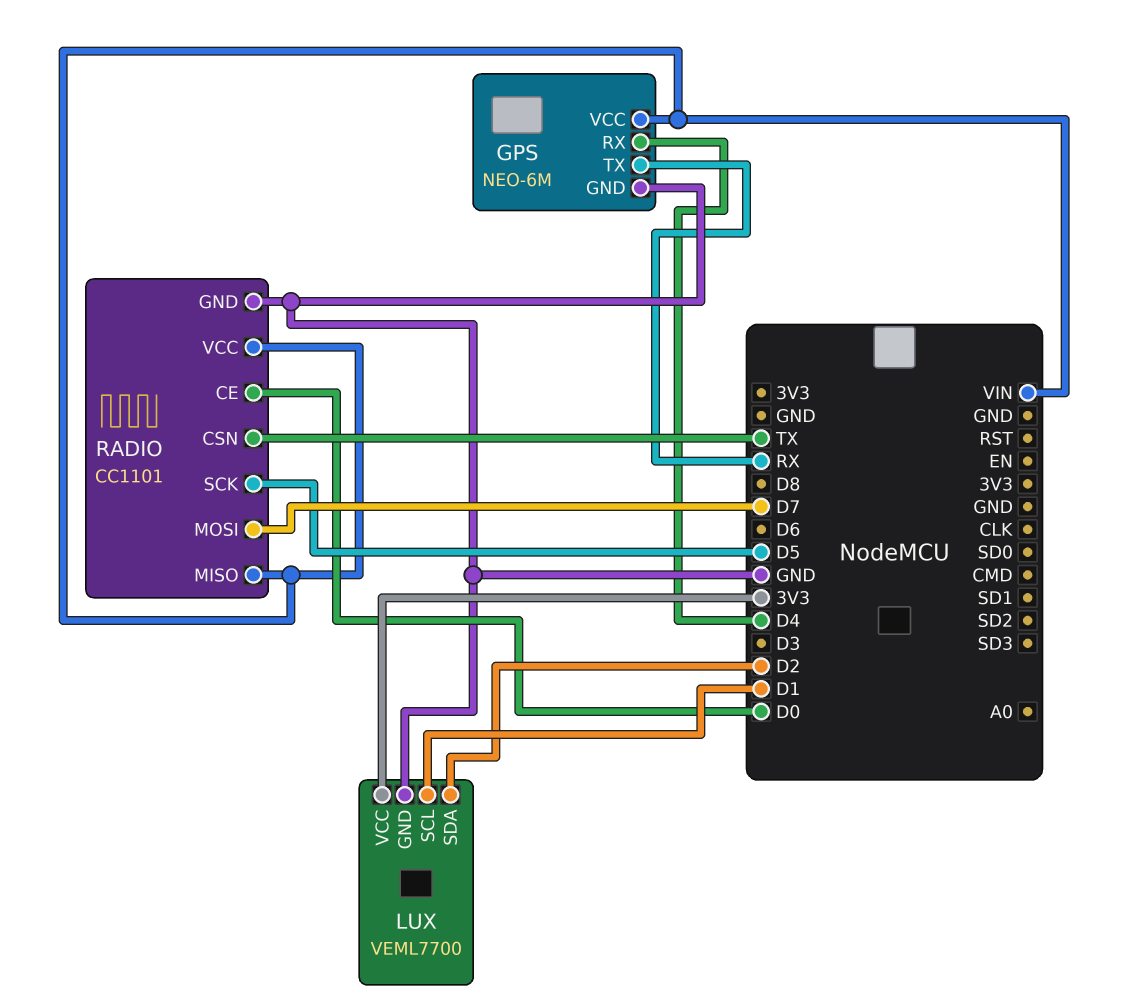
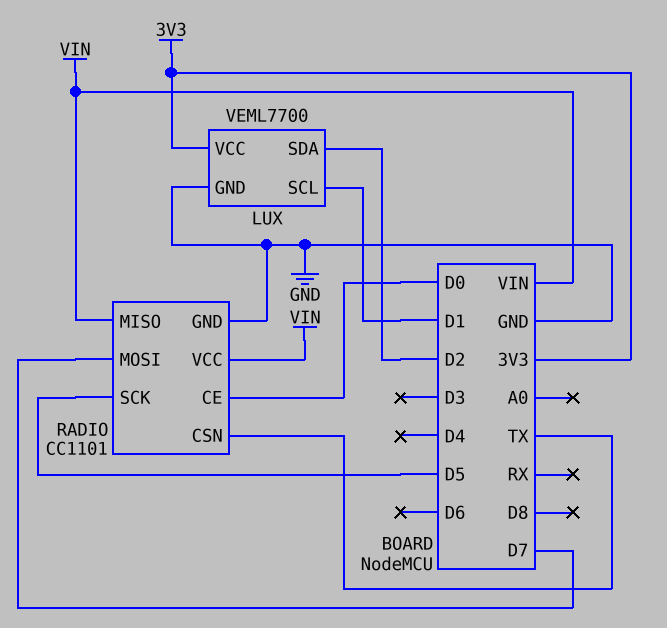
GPS: NEO-6M -> none
GPS pin GND: GND -> none
GPS pin RX: D4 -> none
GPS pin TX: RX -> none
GPS pin VCC: VIN -> none

